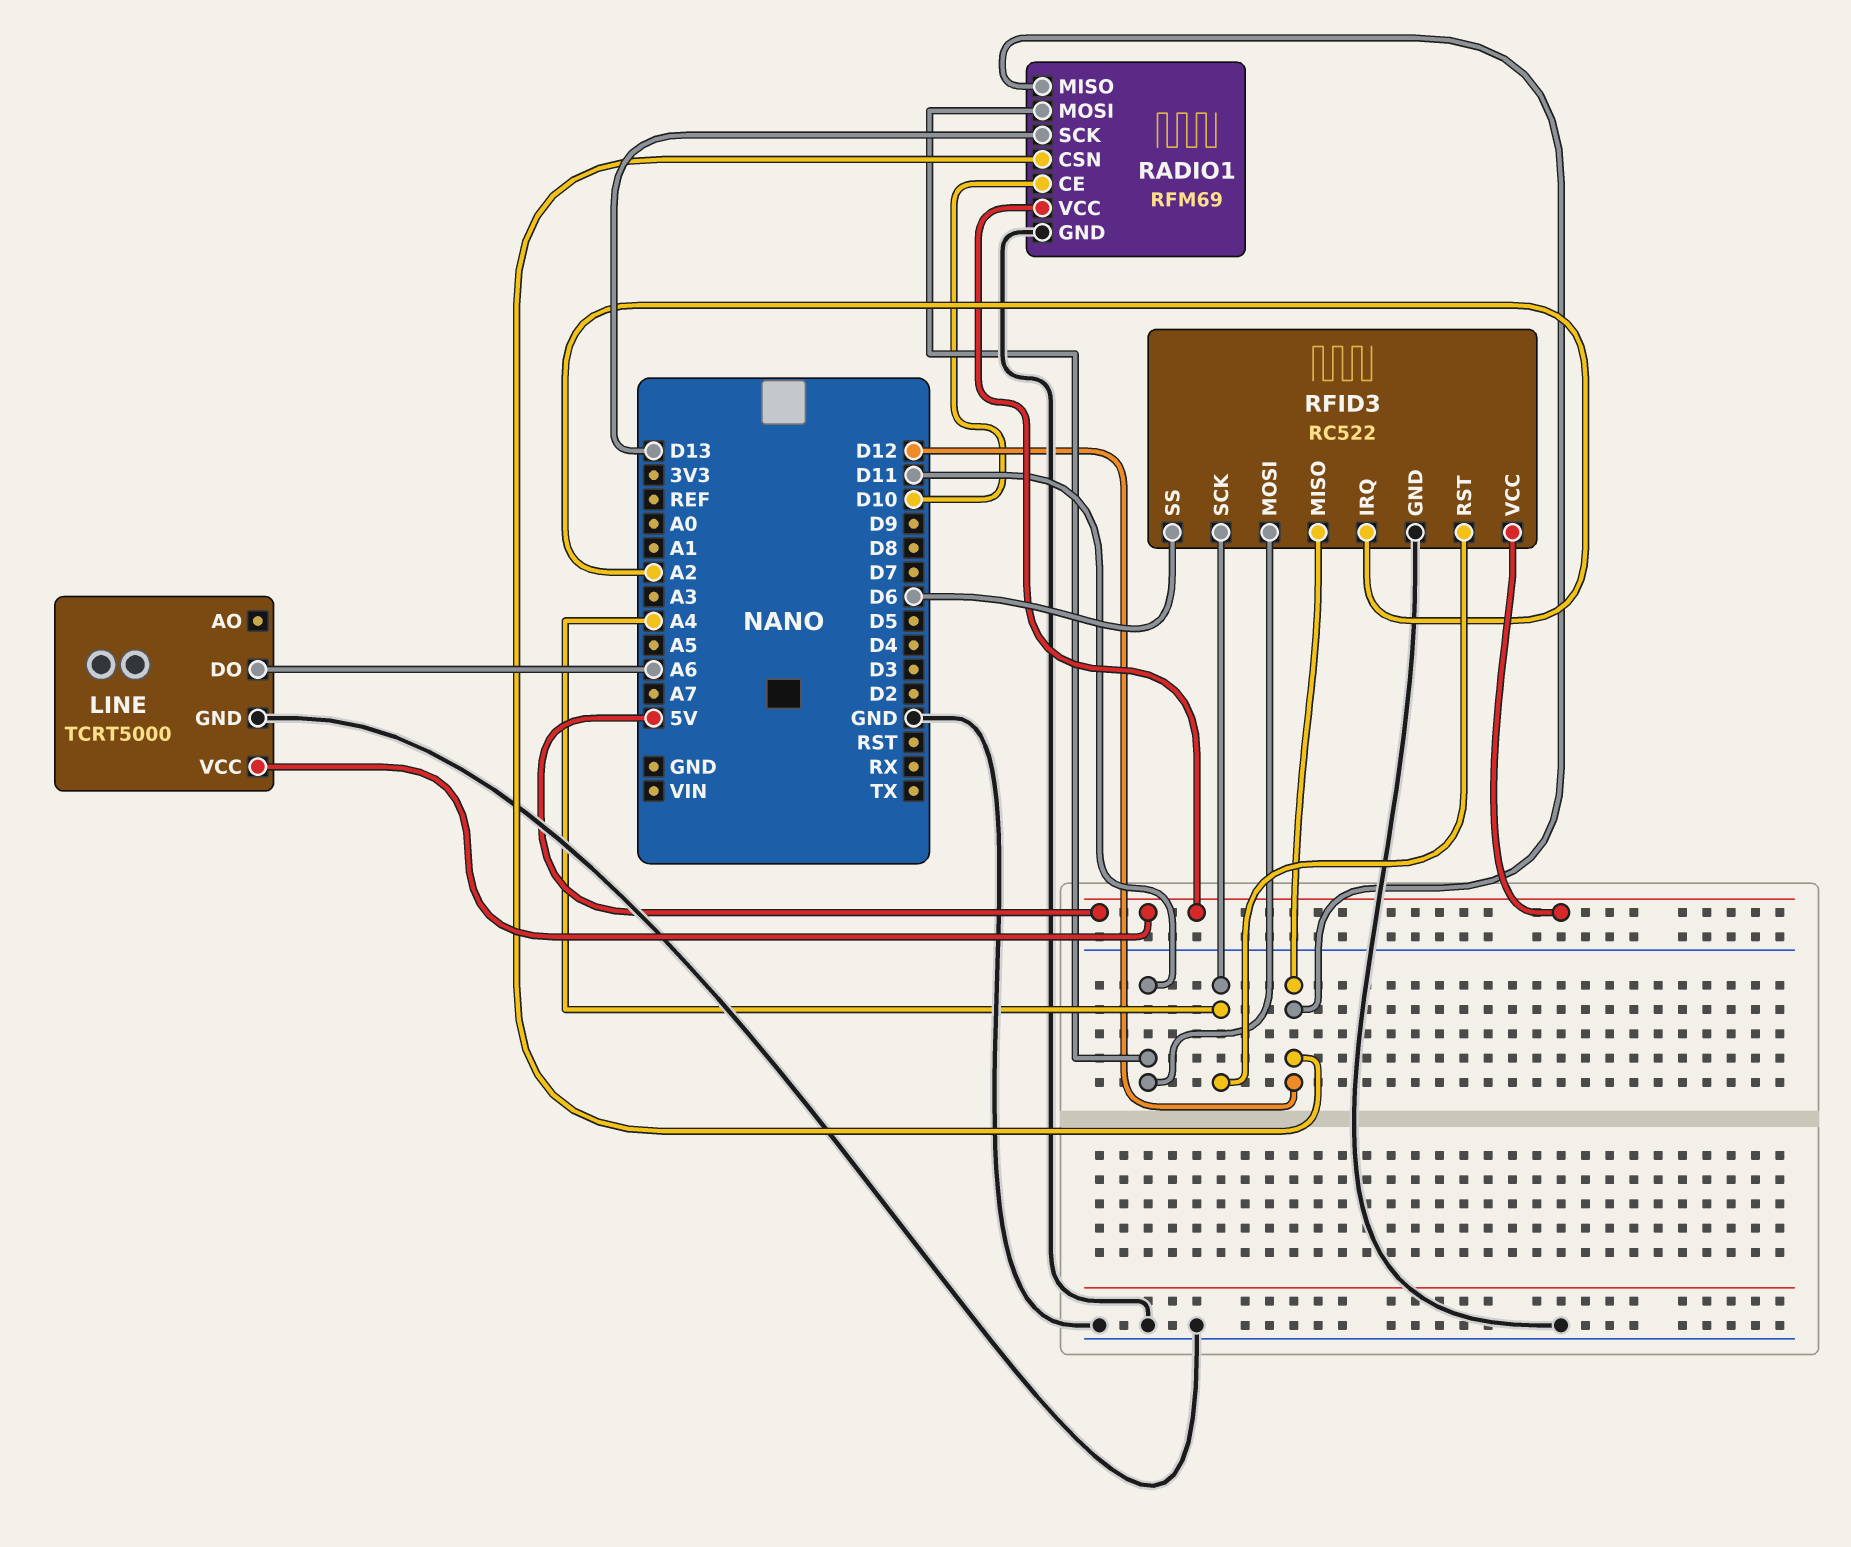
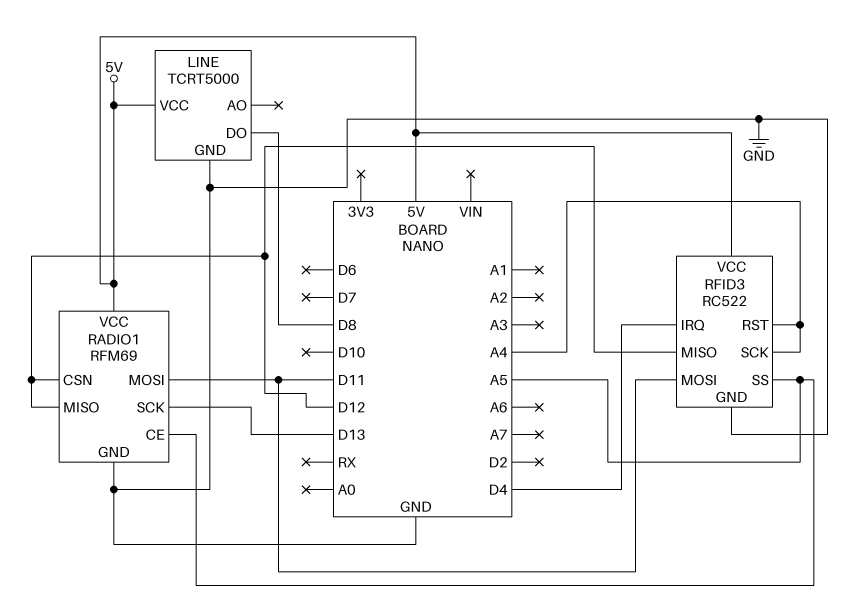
LINE pin DO: A6 -> D8
RADIO1 pin CE: D10 -> A5
RFID3 pin IRQ: A2 -> D4
RFID3 pin SS: D6 -> A5

